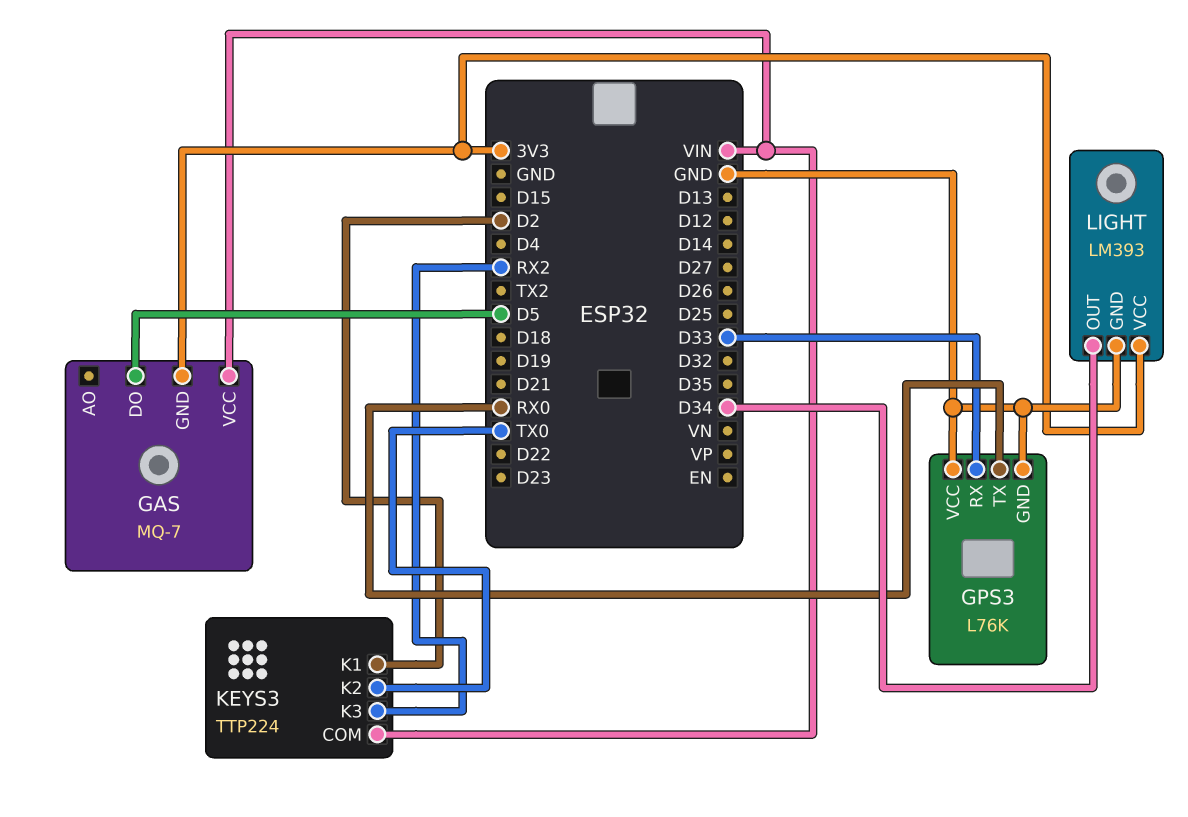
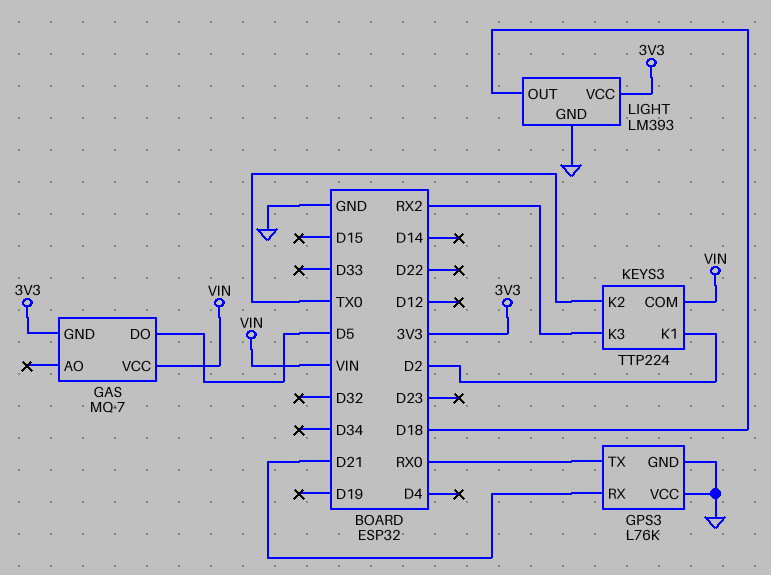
GPS3 pin RX: D33 -> D21
LIGHT pin OUT: D34 -> D18

